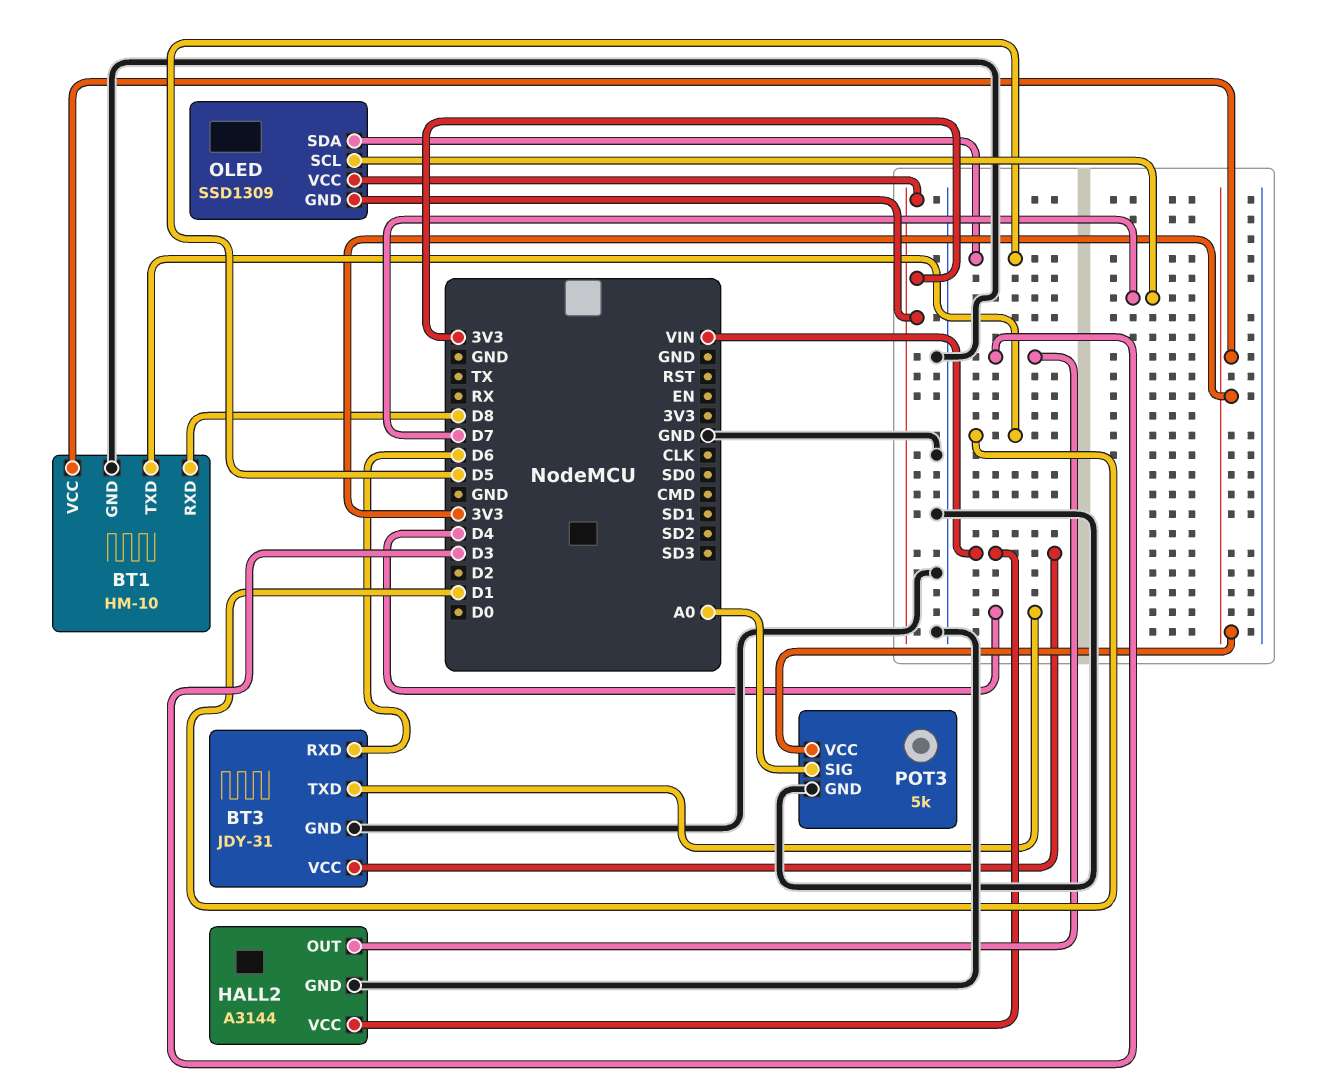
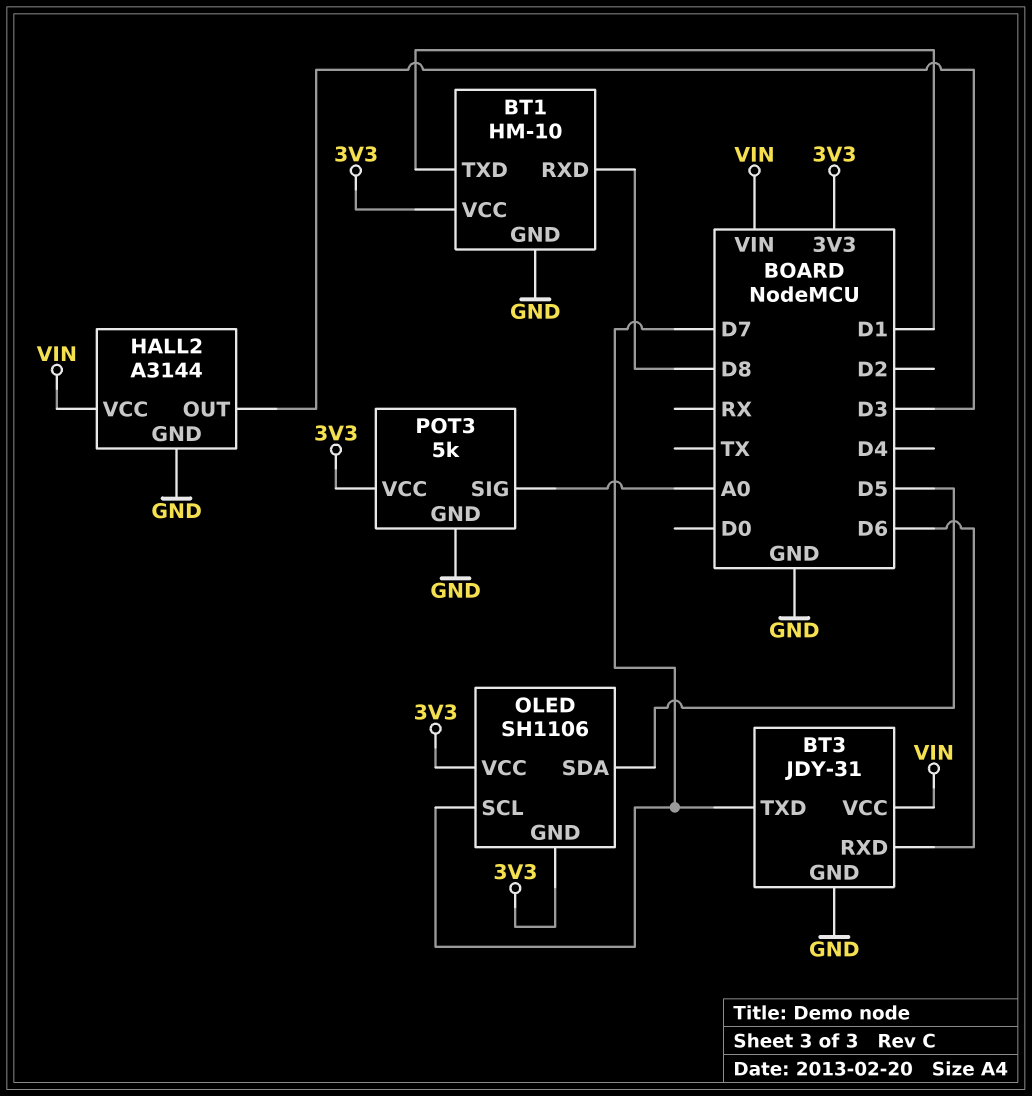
BT3 pin TXD: D4 -> D7
OLED: SSD1309 -> SH1106

